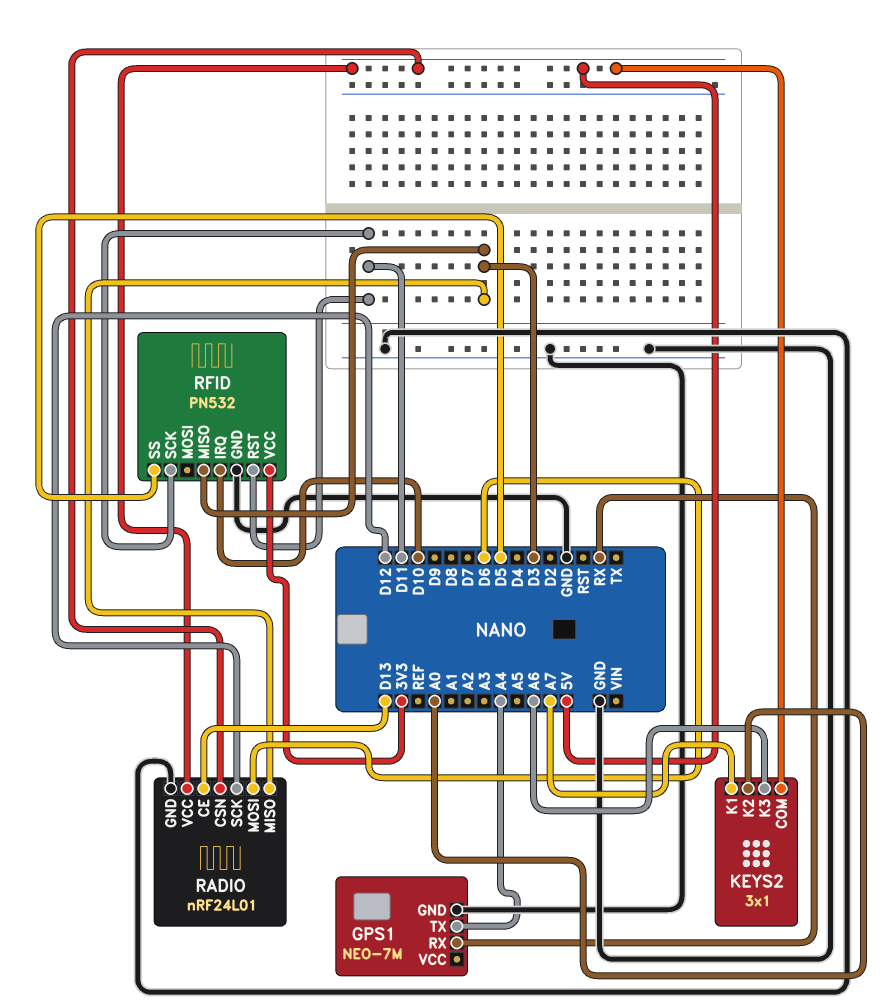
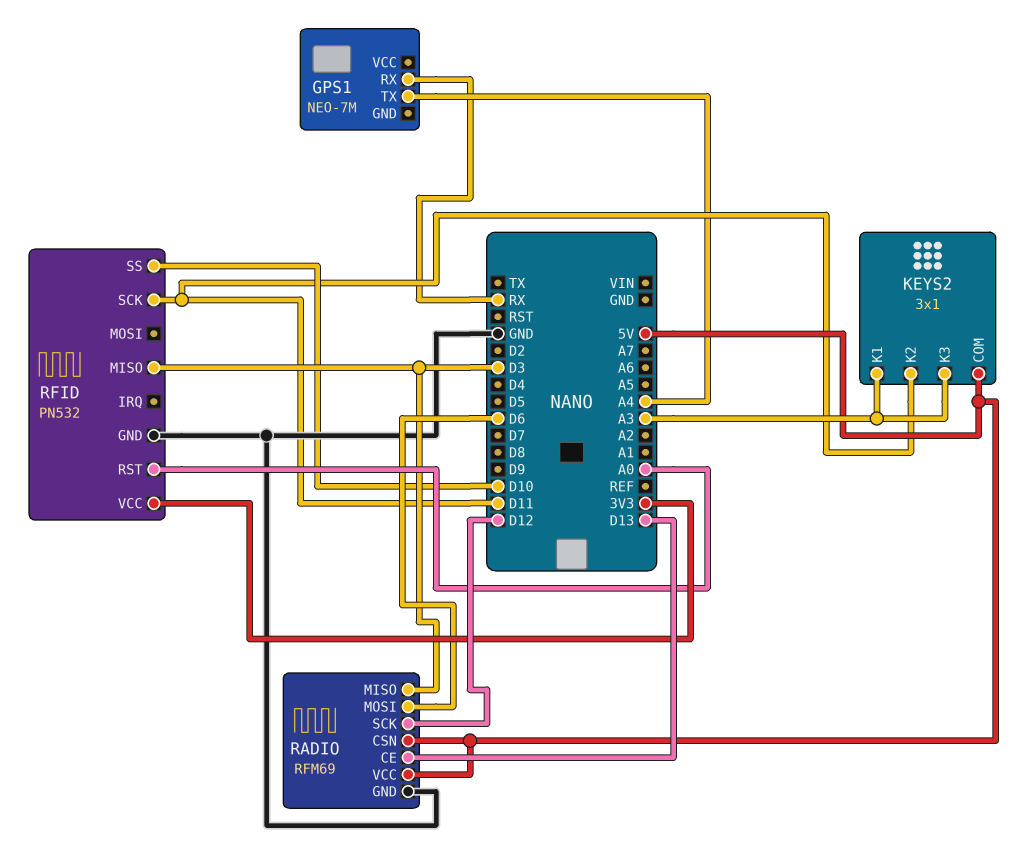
GPS1 pin GND: GND -> none
KEYS2 pin K1: A7 -> A3
KEYS2 pin K2: A0 -> D11
KEYS2 pin K3: A6 -> A3
RADIO: nRF24L01 -> RFM69
RFID pin IRQ: D10 -> none
RFID pin RST: D11 -> A0
RFID pin SS: D5 -> D10

